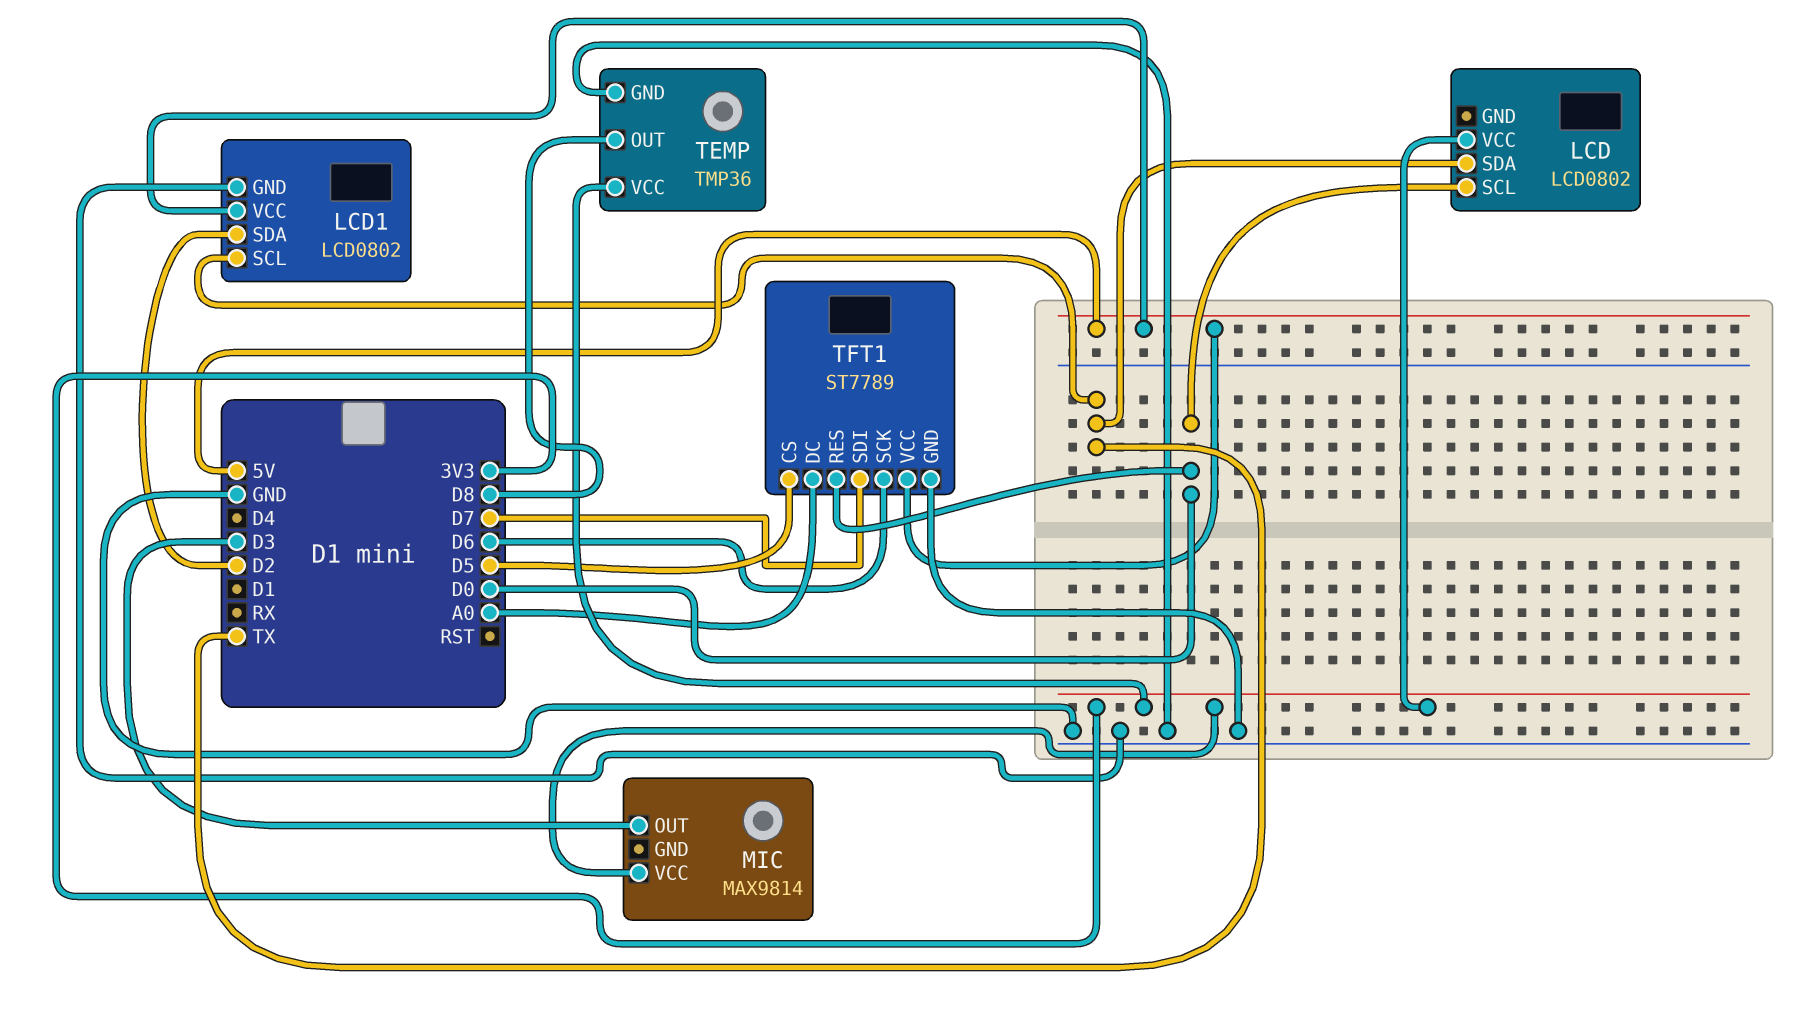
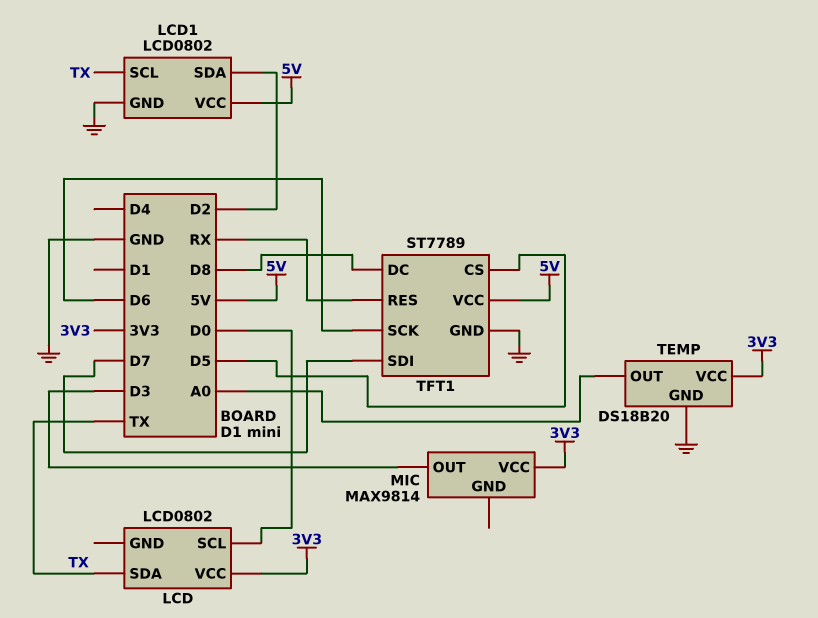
TEMP: TMP36 -> DS18B20
TEMP pin OUT: D8 -> A0
TFT1 pin DC: A0 -> D8
TFT1 pin RES: D0 -> RX

